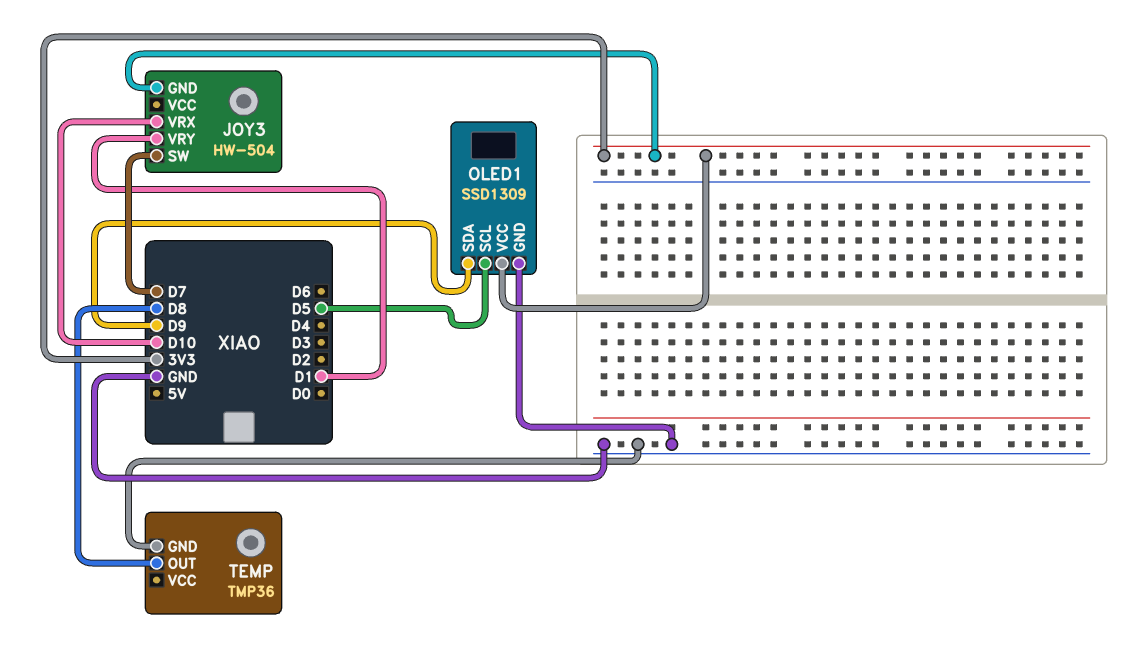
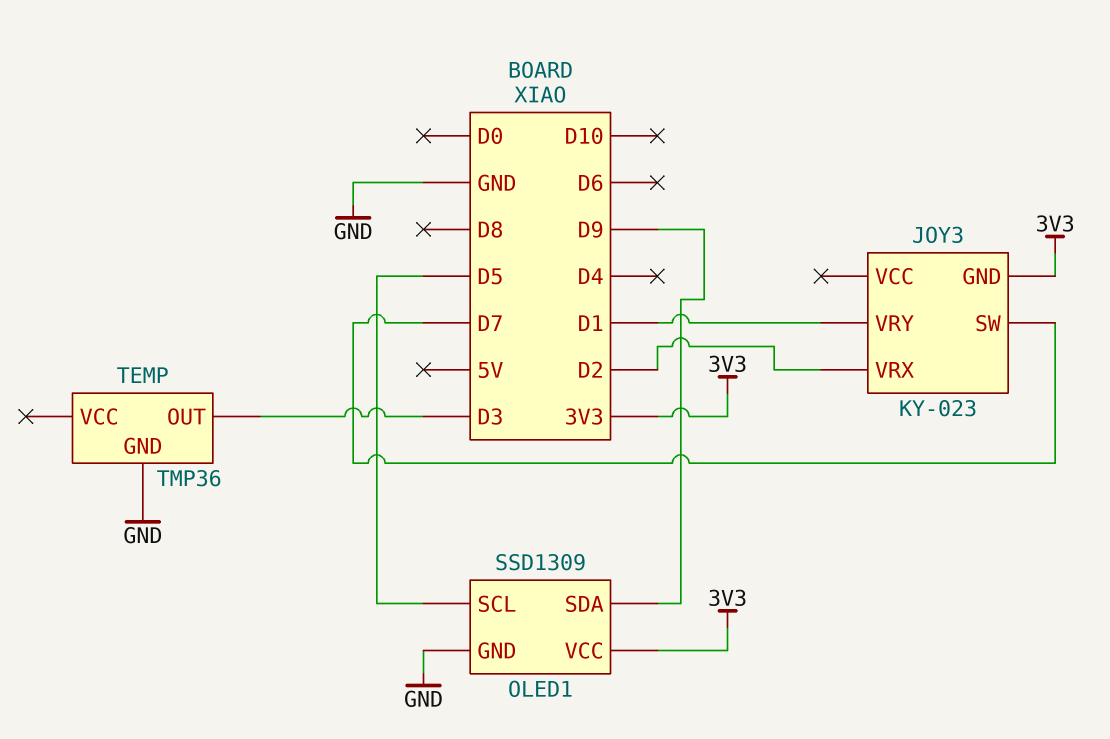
JOY3: HW-504 -> KY-023
JOY3 pin VRX: D10 -> D2
TEMP pin OUT: D8 -> D3

